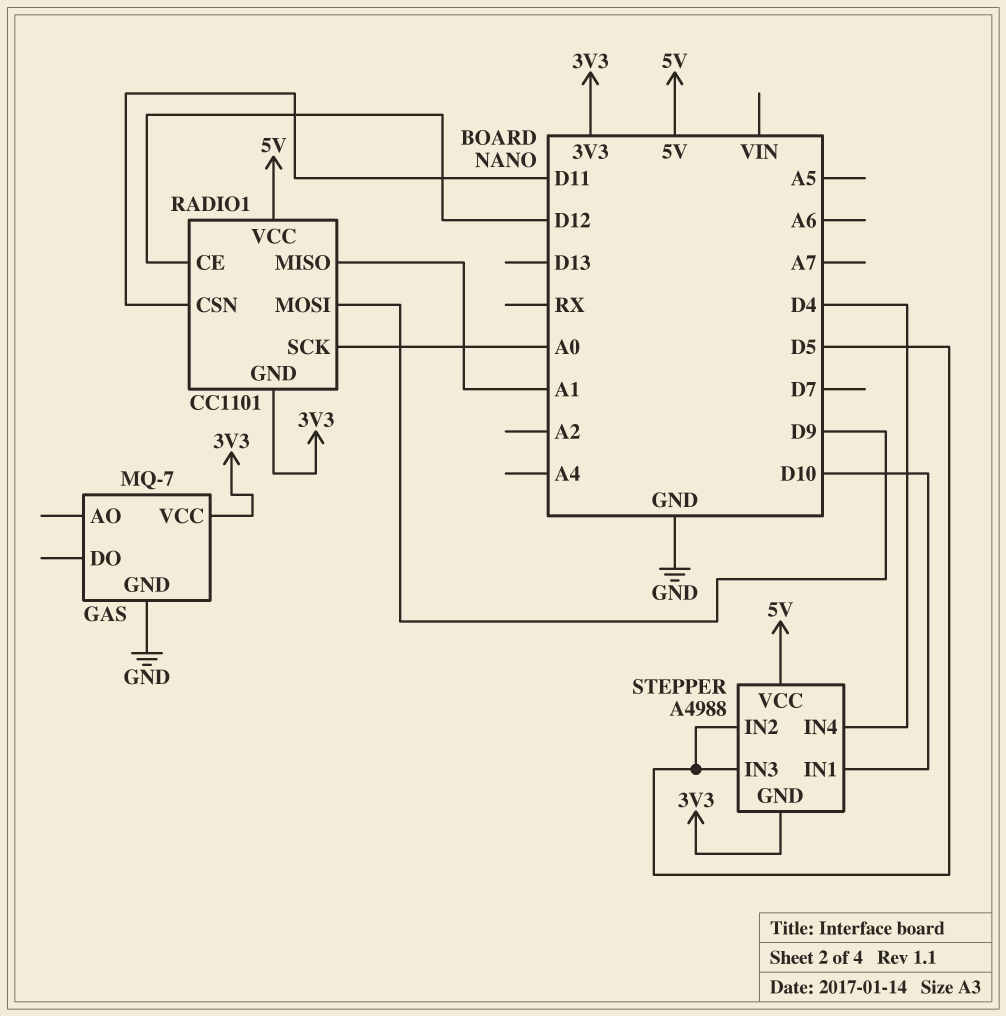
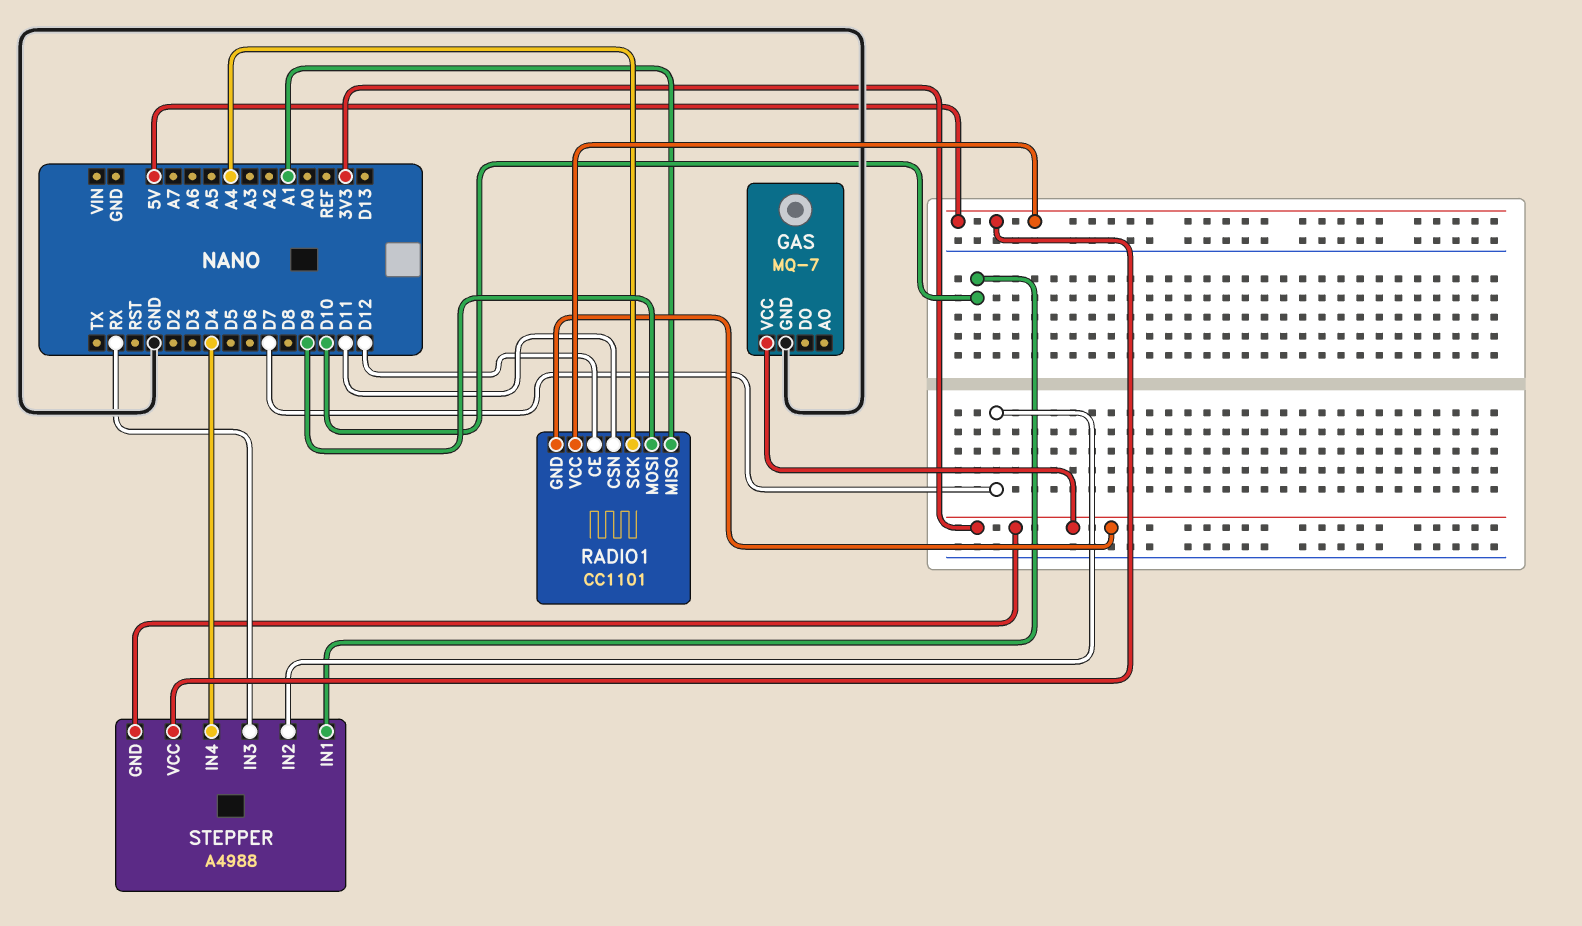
RADIO1 pin SCK: A0 -> A4
STEPPER pin IN2: D5 -> D7
STEPPER pin IN3: D5 -> RX

